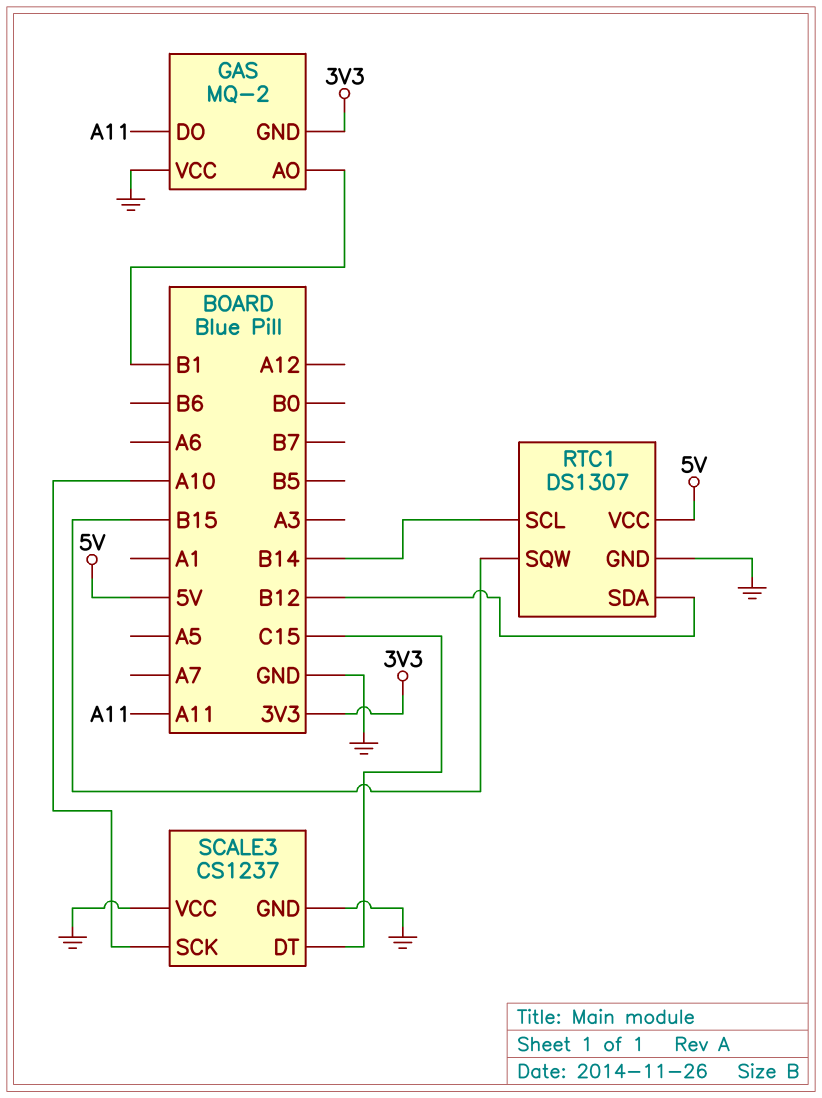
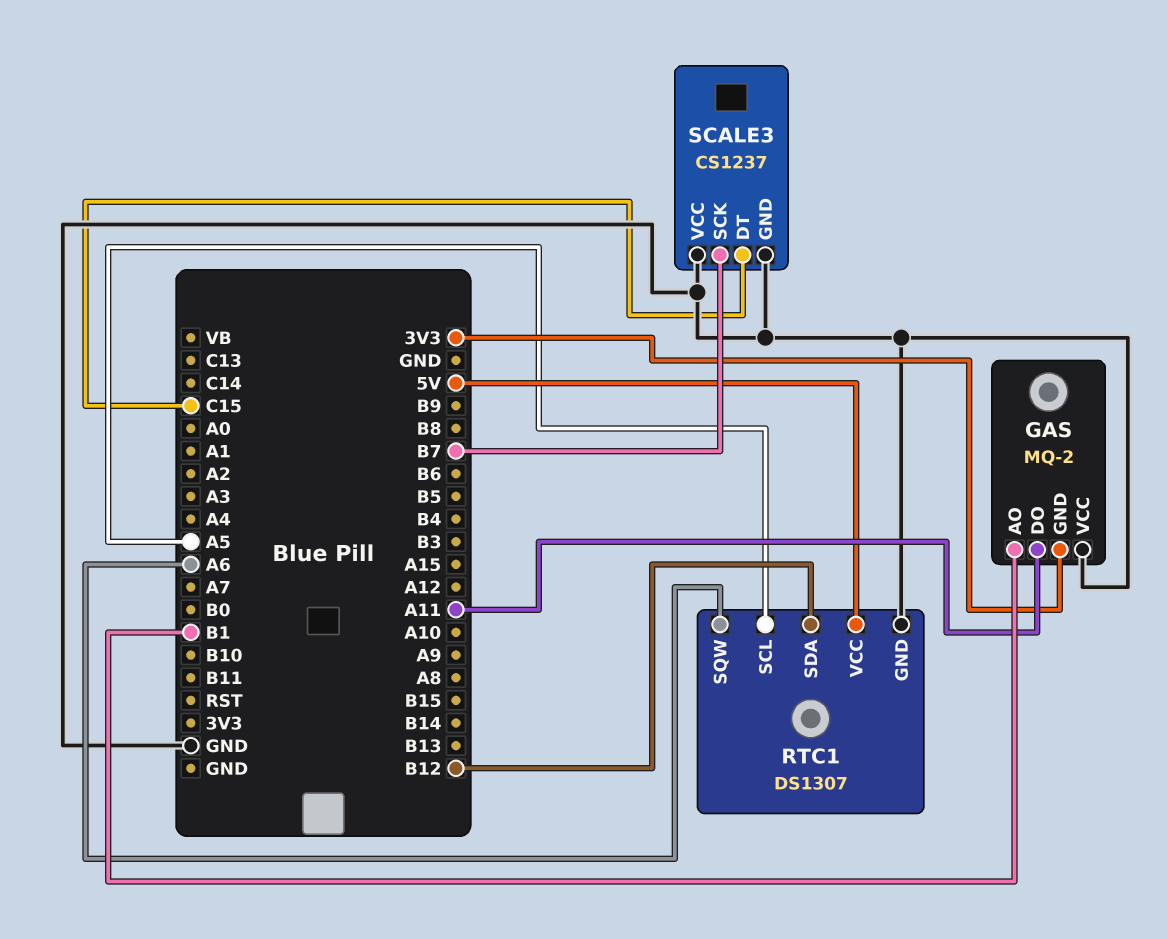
RTC1 pin SCL: B14 -> A5
RTC1 pin SQW: B15 -> A6
SCALE3 pin SCK: A10 -> B7

